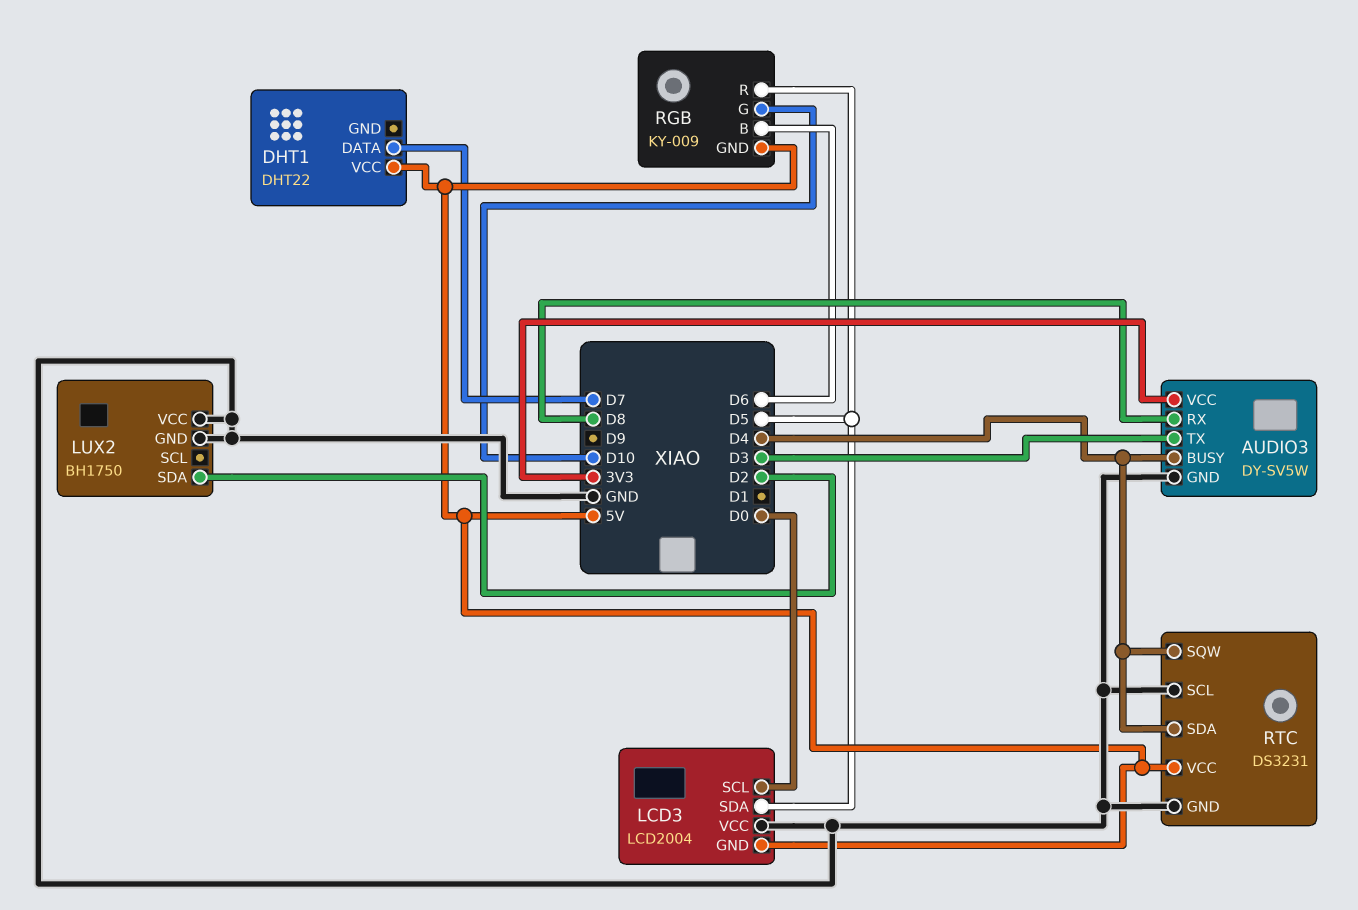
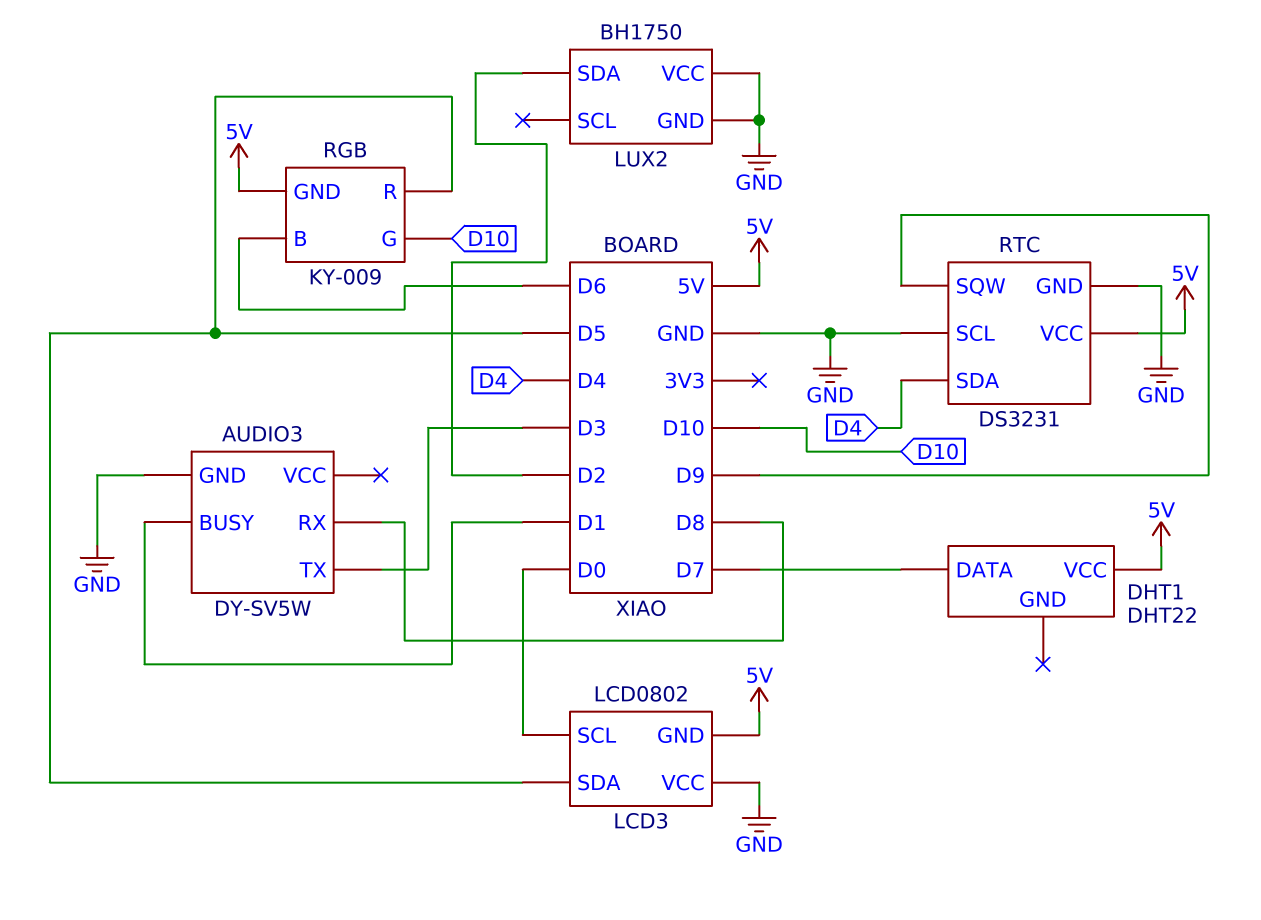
AUDIO3 pin BUSY: D4 -> D1
AUDIO3 pin VCC: 3V3 -> none
LCD3: LCD2004 -> LCD0802
RTC pin SQW: D4 -> D9

